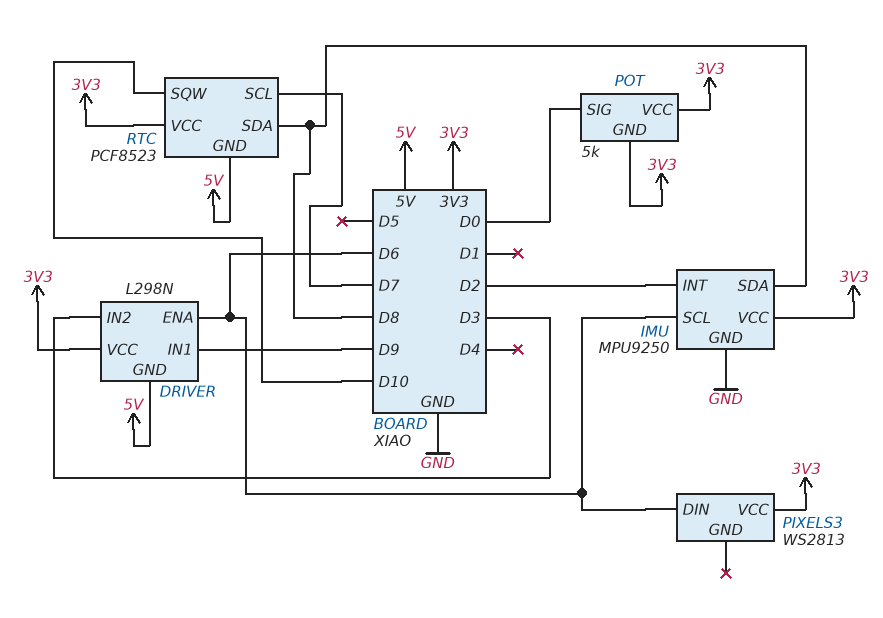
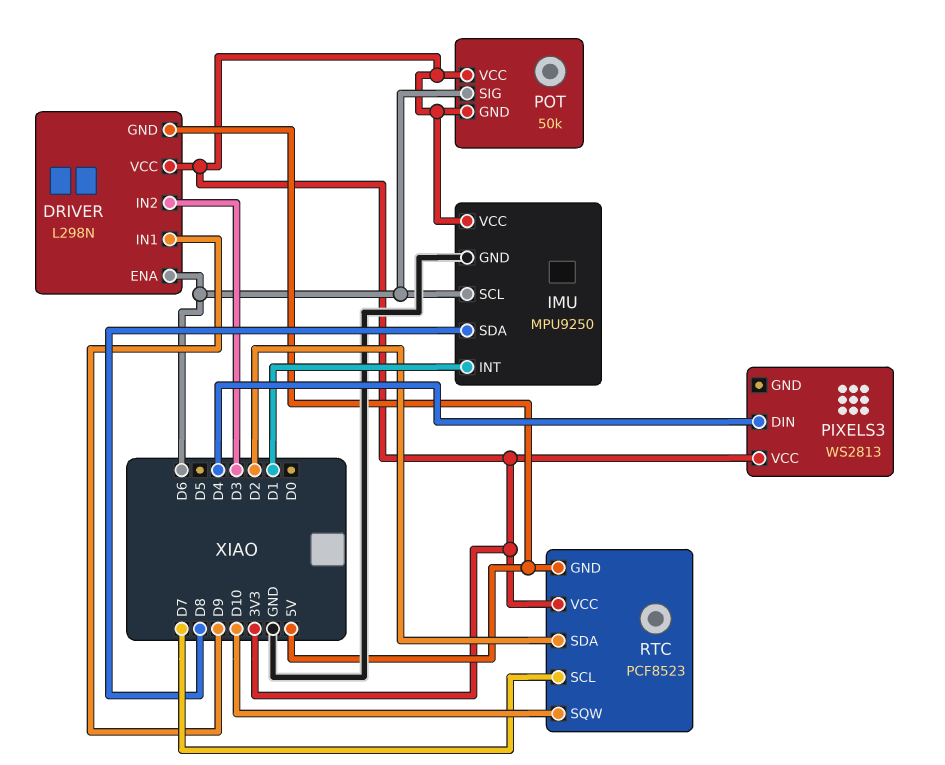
IMU pin INT: D2 -> D1
PIXELS3 pin DIN: D6 -> D4
POT: 5k -> 50k
POT pin SIG: D0 -> D6
RTC pin SDA: D8 -> D2

